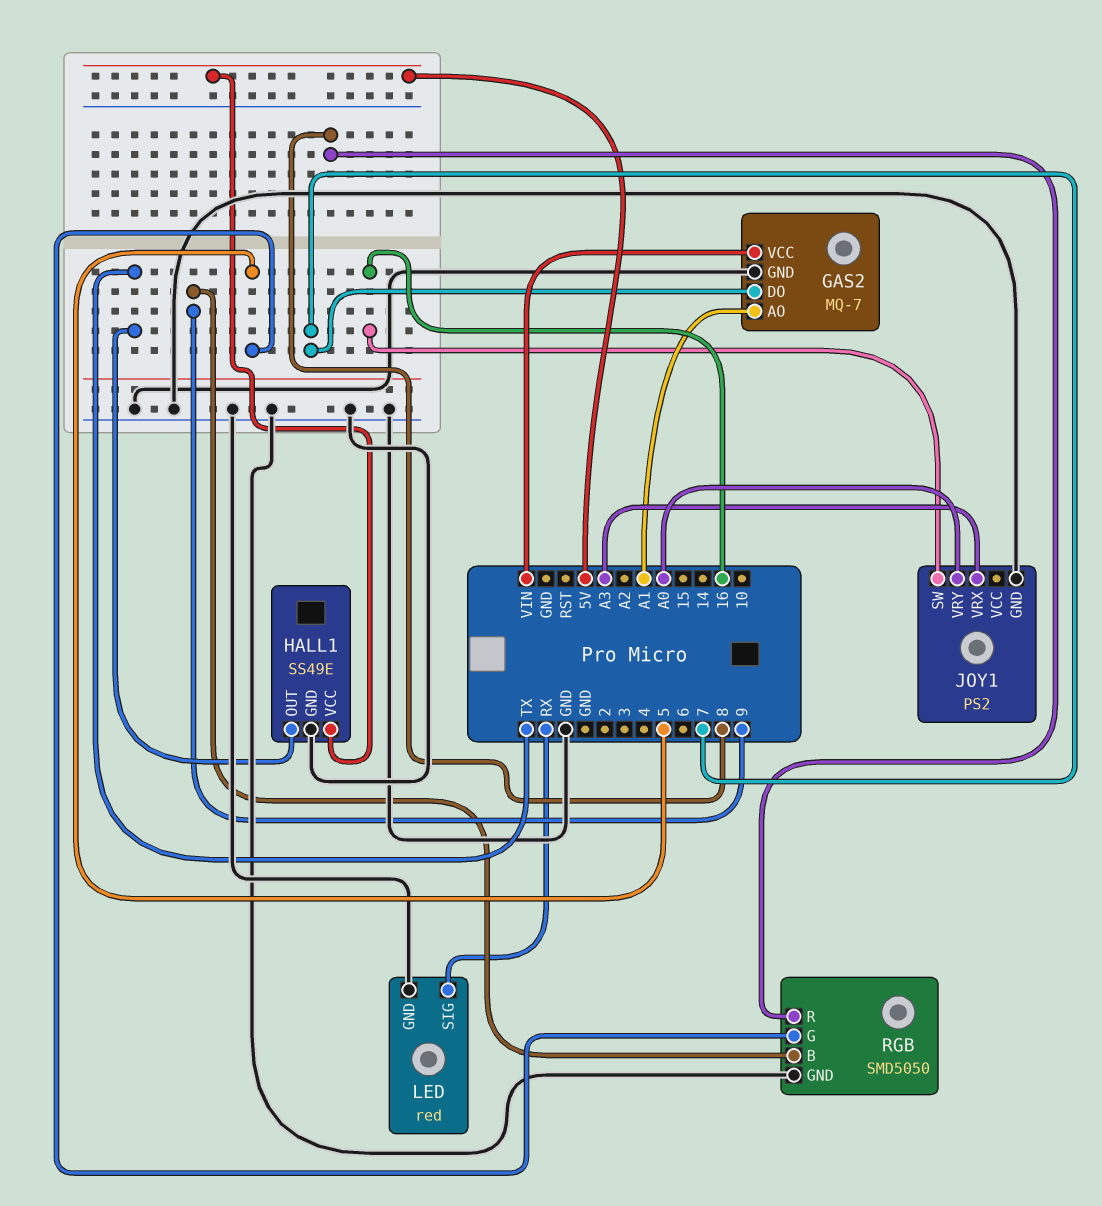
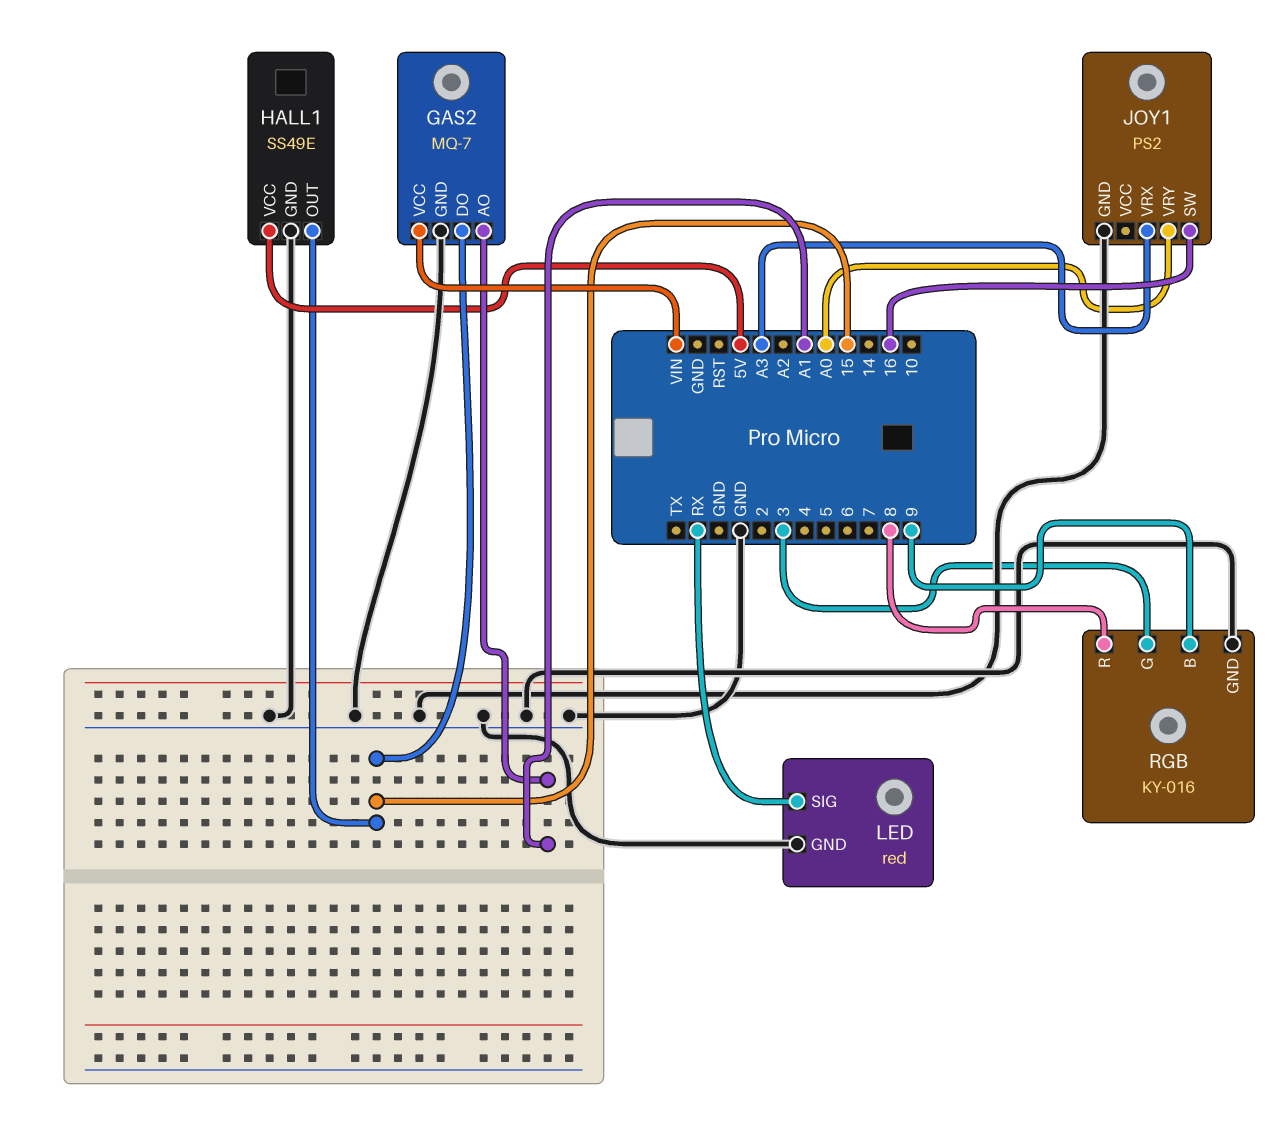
GAS2 pin DO: 7 -> 15
HALL1 pin OUT: TX -> 15
RGB: SMD5050 -> KY-016
RGB pin G: 5 -> 3

